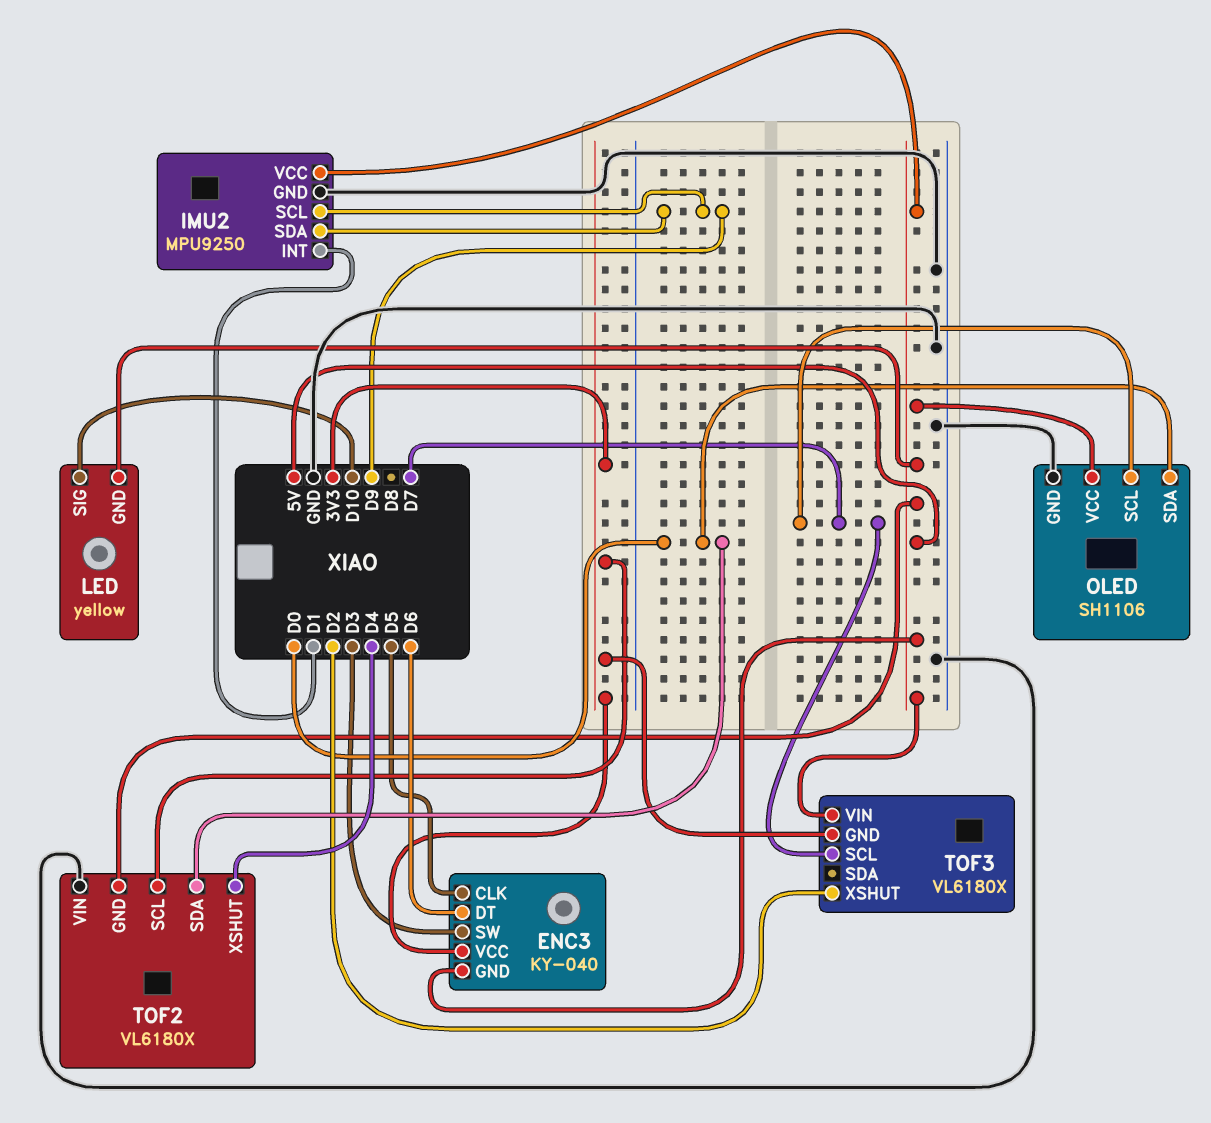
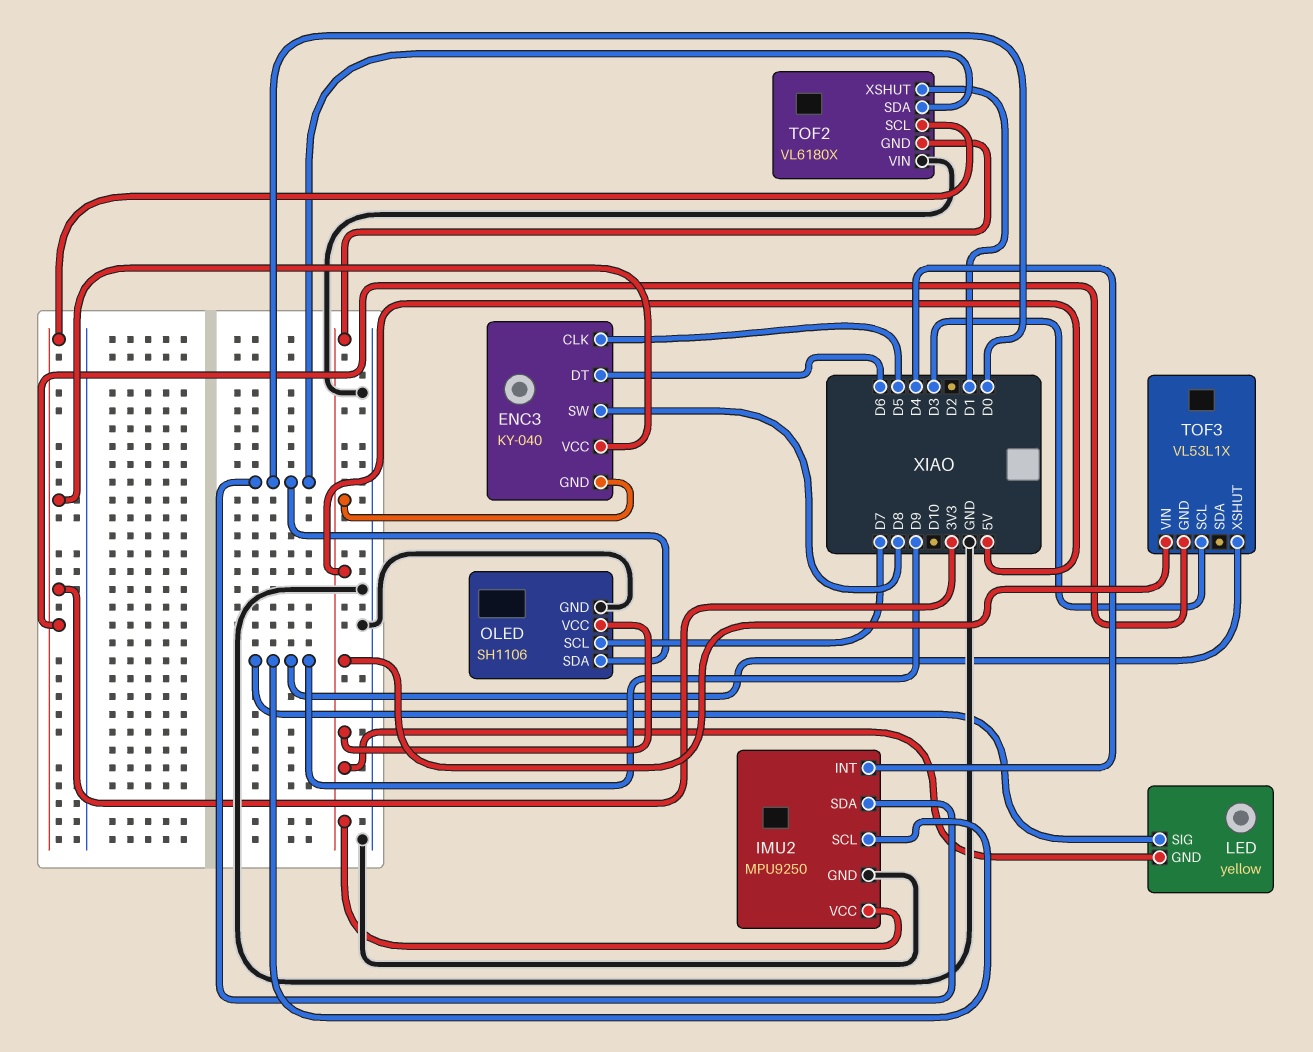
ENC3 pin SW: D3 -> D8
IMU2 pin INT: D1 -> D4
IMU2 pin SDA: D9 -> D0
LED pin SIG: D10 -> D9
TOF2 pin XSHUT: D4 -> D1
TOF3: VL6180X -> VL53L1X
TOF3 pin SCL: D7 -> D3
TOF3 pin XSHUT: D2 -> D9

